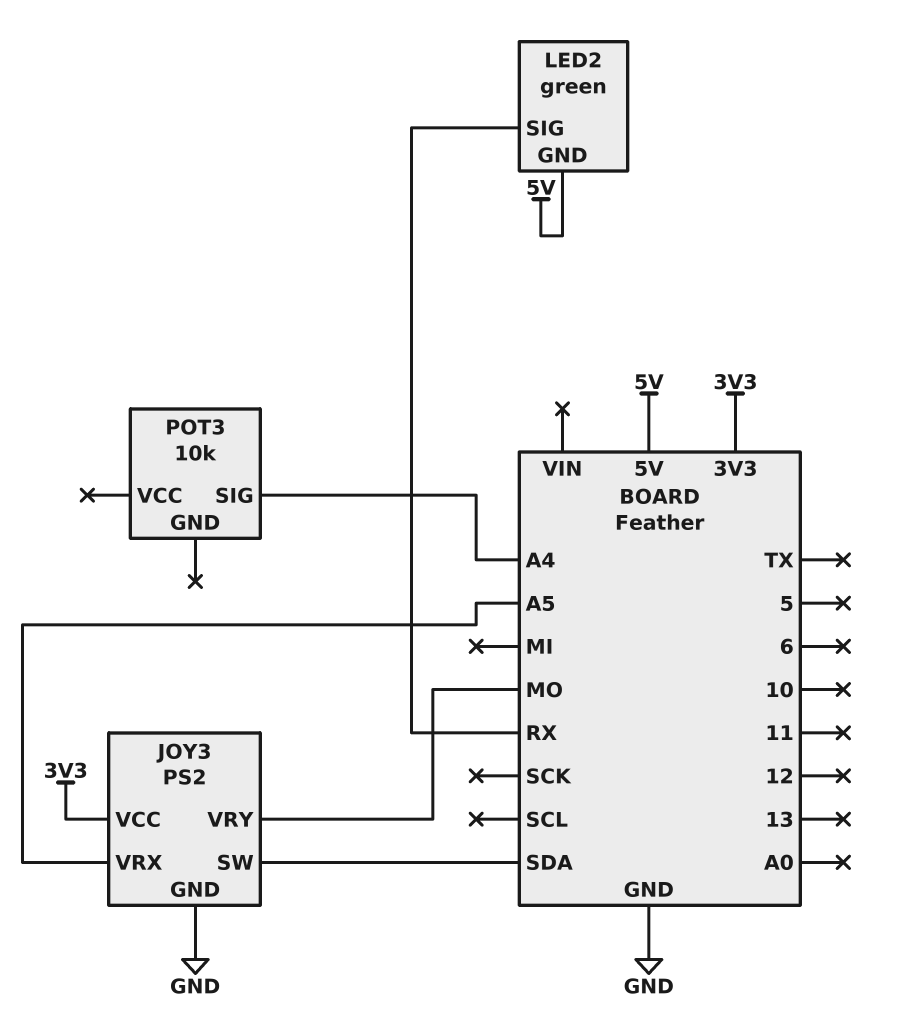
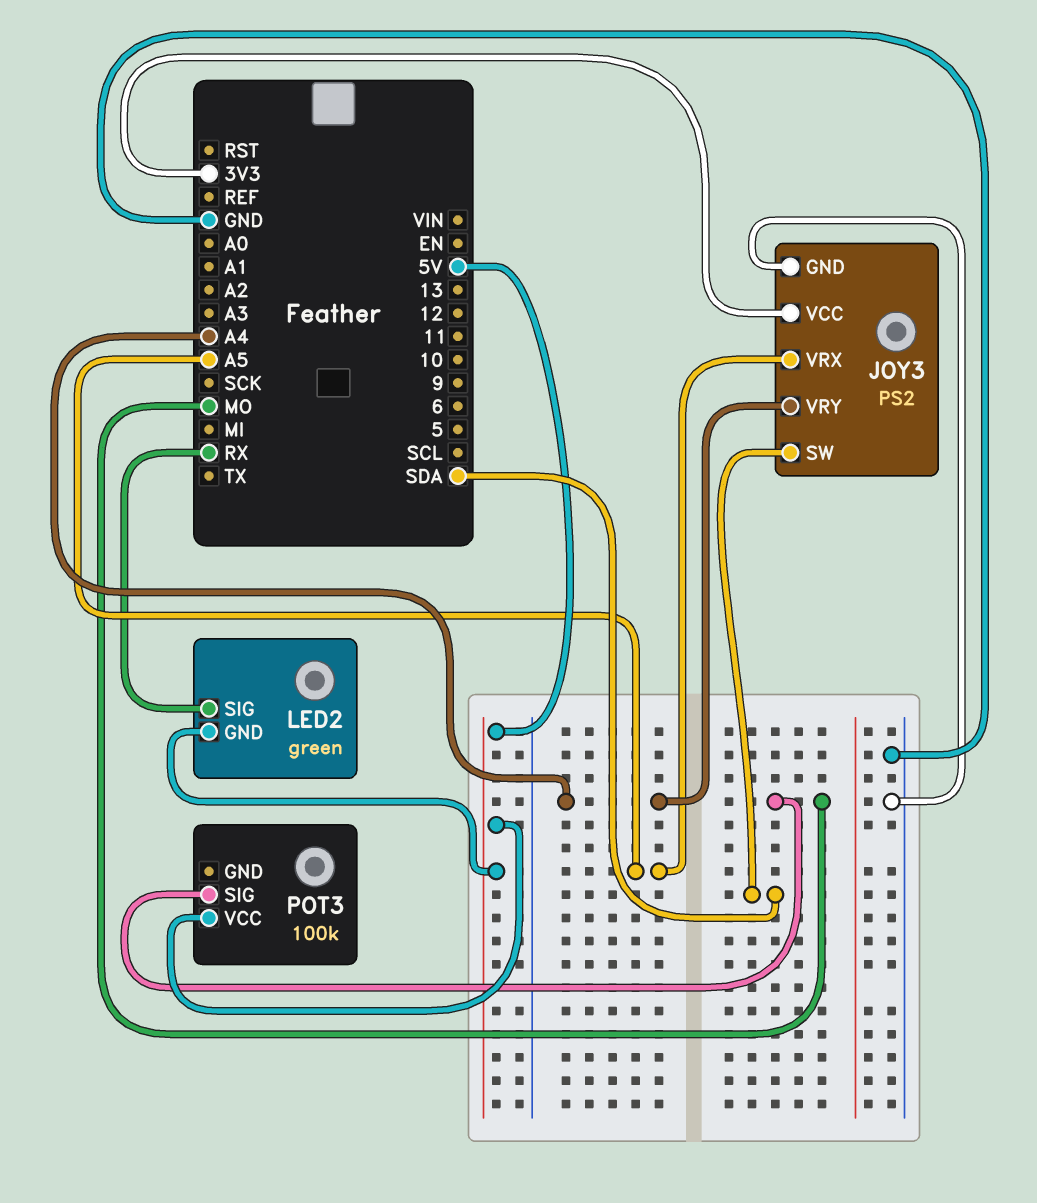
JOY3 pin VRY: MO -> A4
POT3: 10k -> 100k
POT3 pin SIG: A4 -> MO
POT3 pin VCC: none -> 5V

